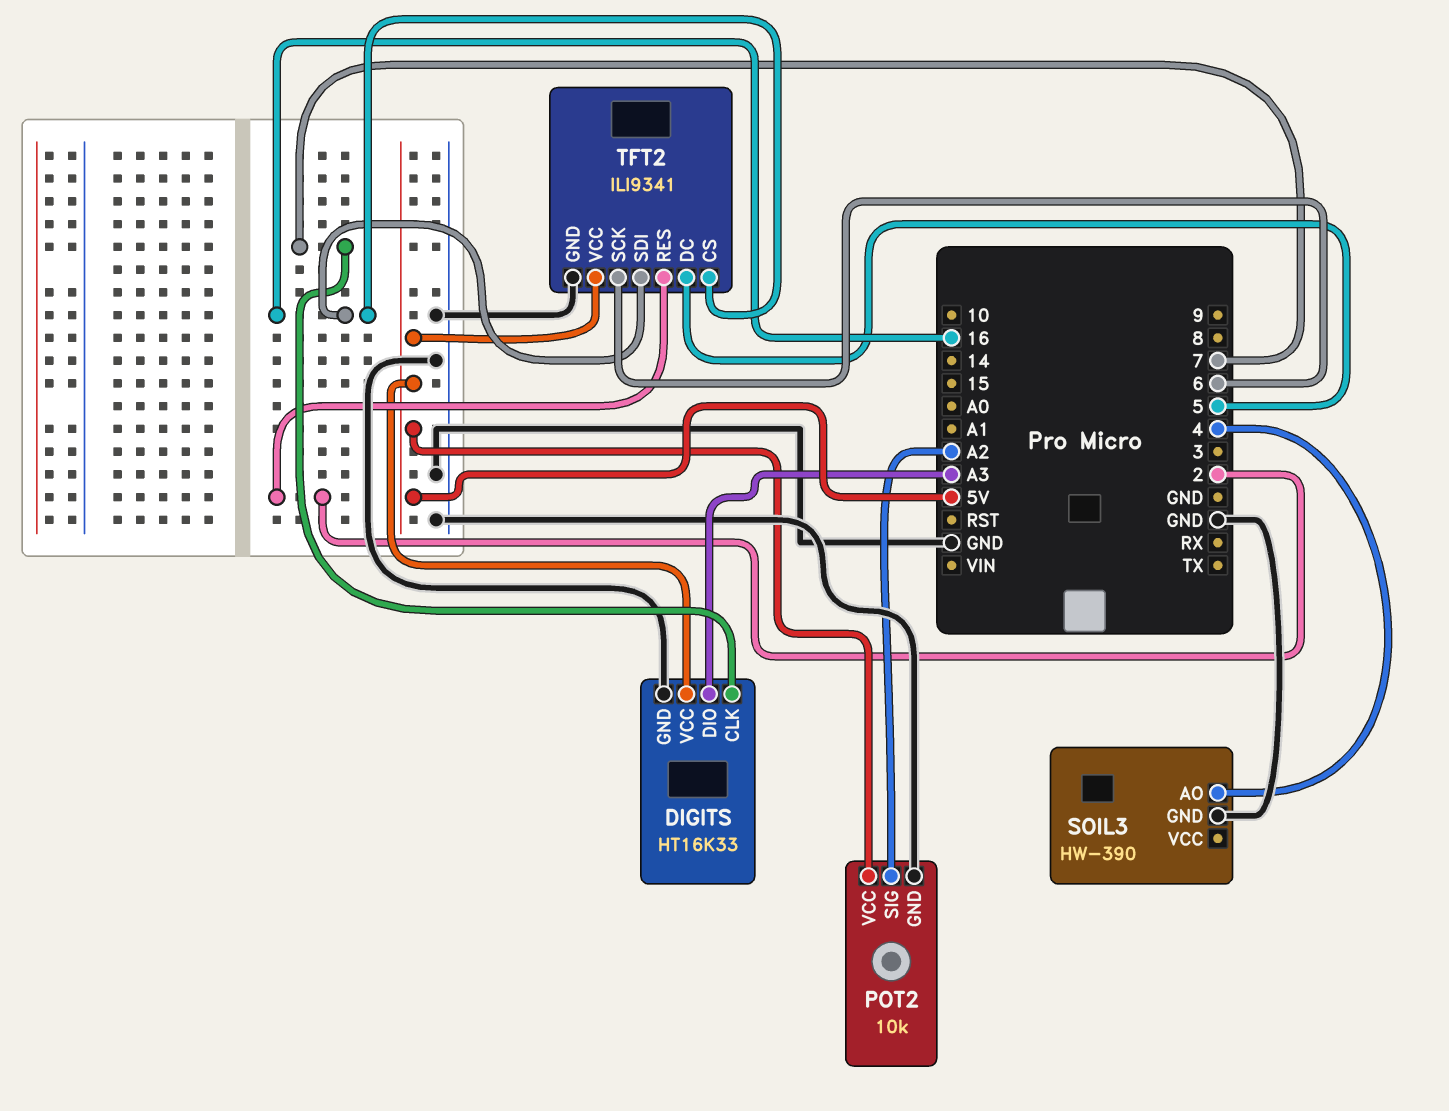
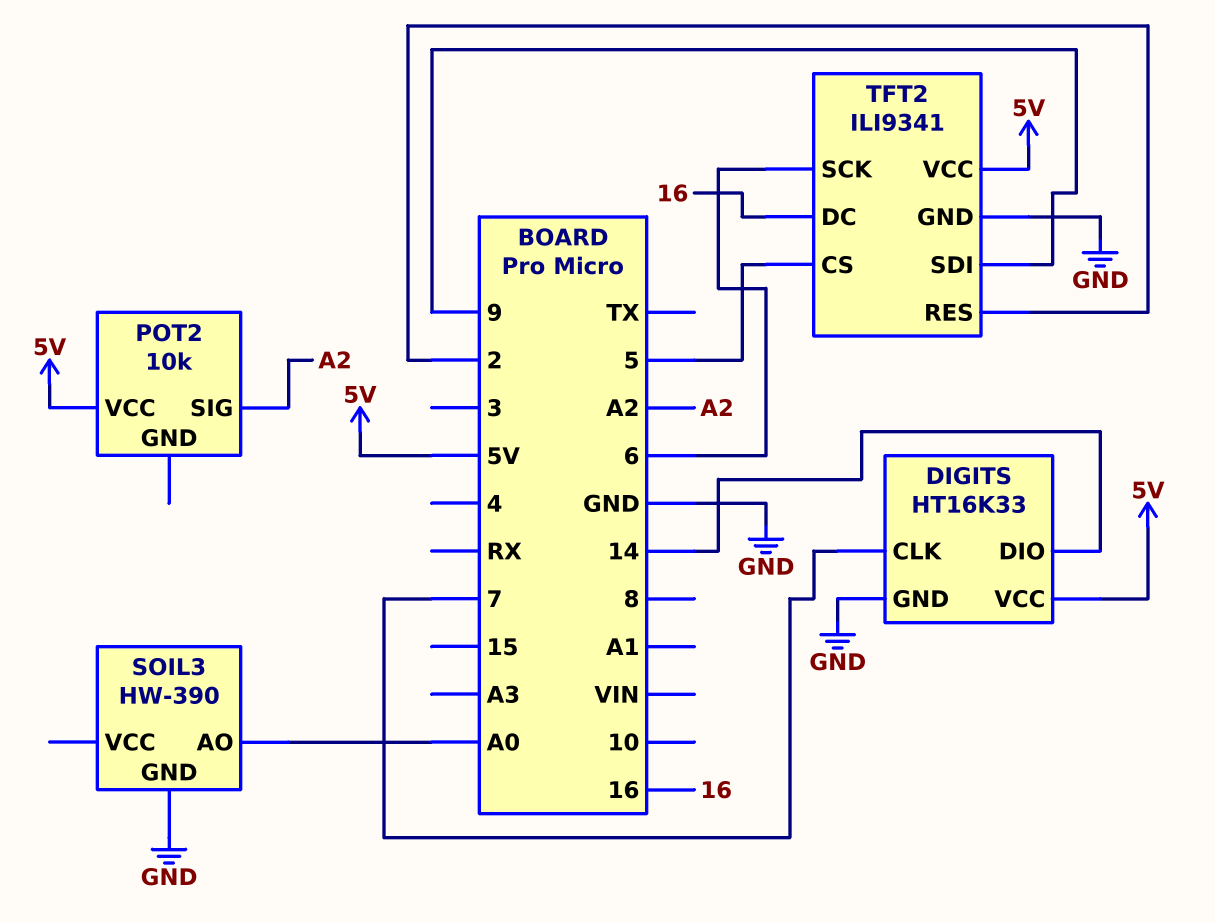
DIGITS pin DIO: A3 -> 14
POT2 pin GND: GND -> none
SOIL3 pin AO: 4 -> A0
TFT2 pin CS: 16 -> 5
TFT2 pin DC: 5 -> 16
TFT2 pin SDI: 16 -> 9

